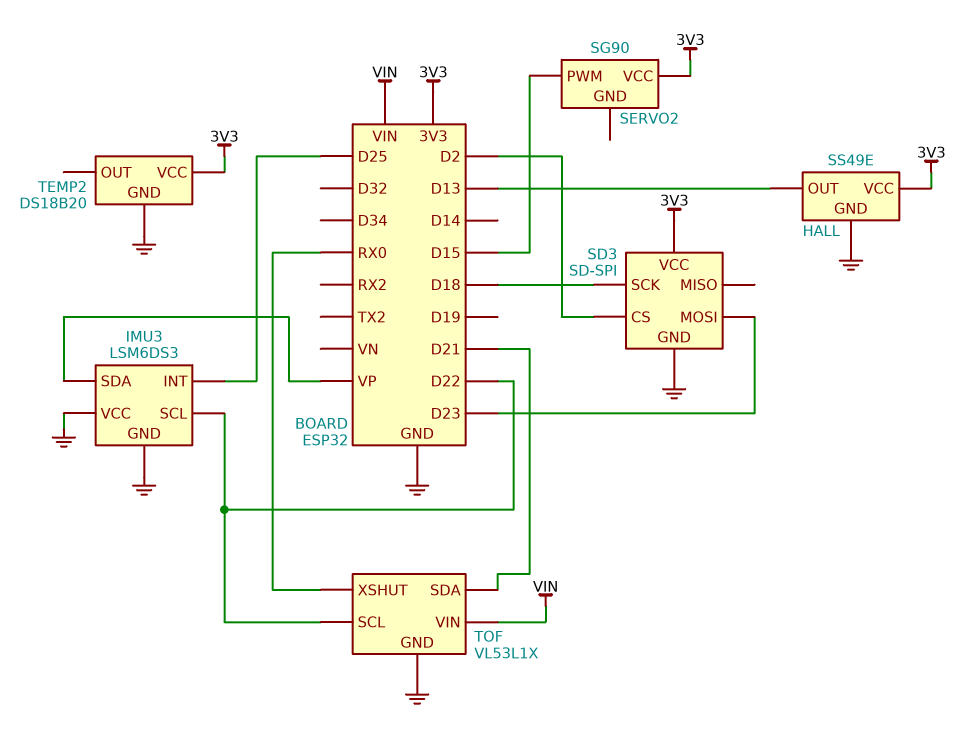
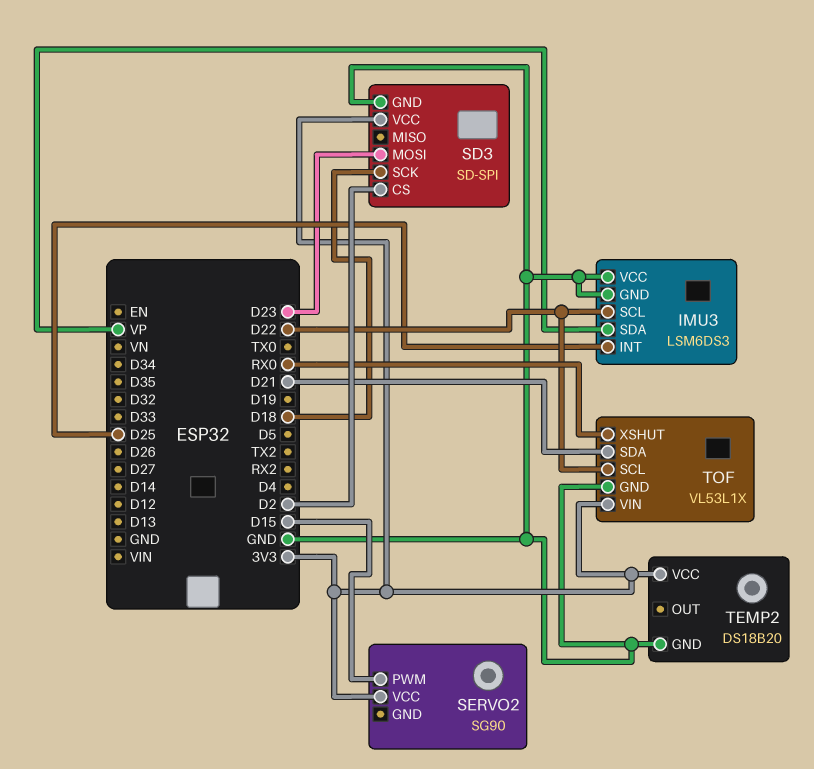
HALL: SS49E -> none
HALL pin GND: GND -> none
HALL pin OUT: D13 -> none
HALL pin VCC: 3V3 -> none
TOF pin VIN: VIN -> 3V3

